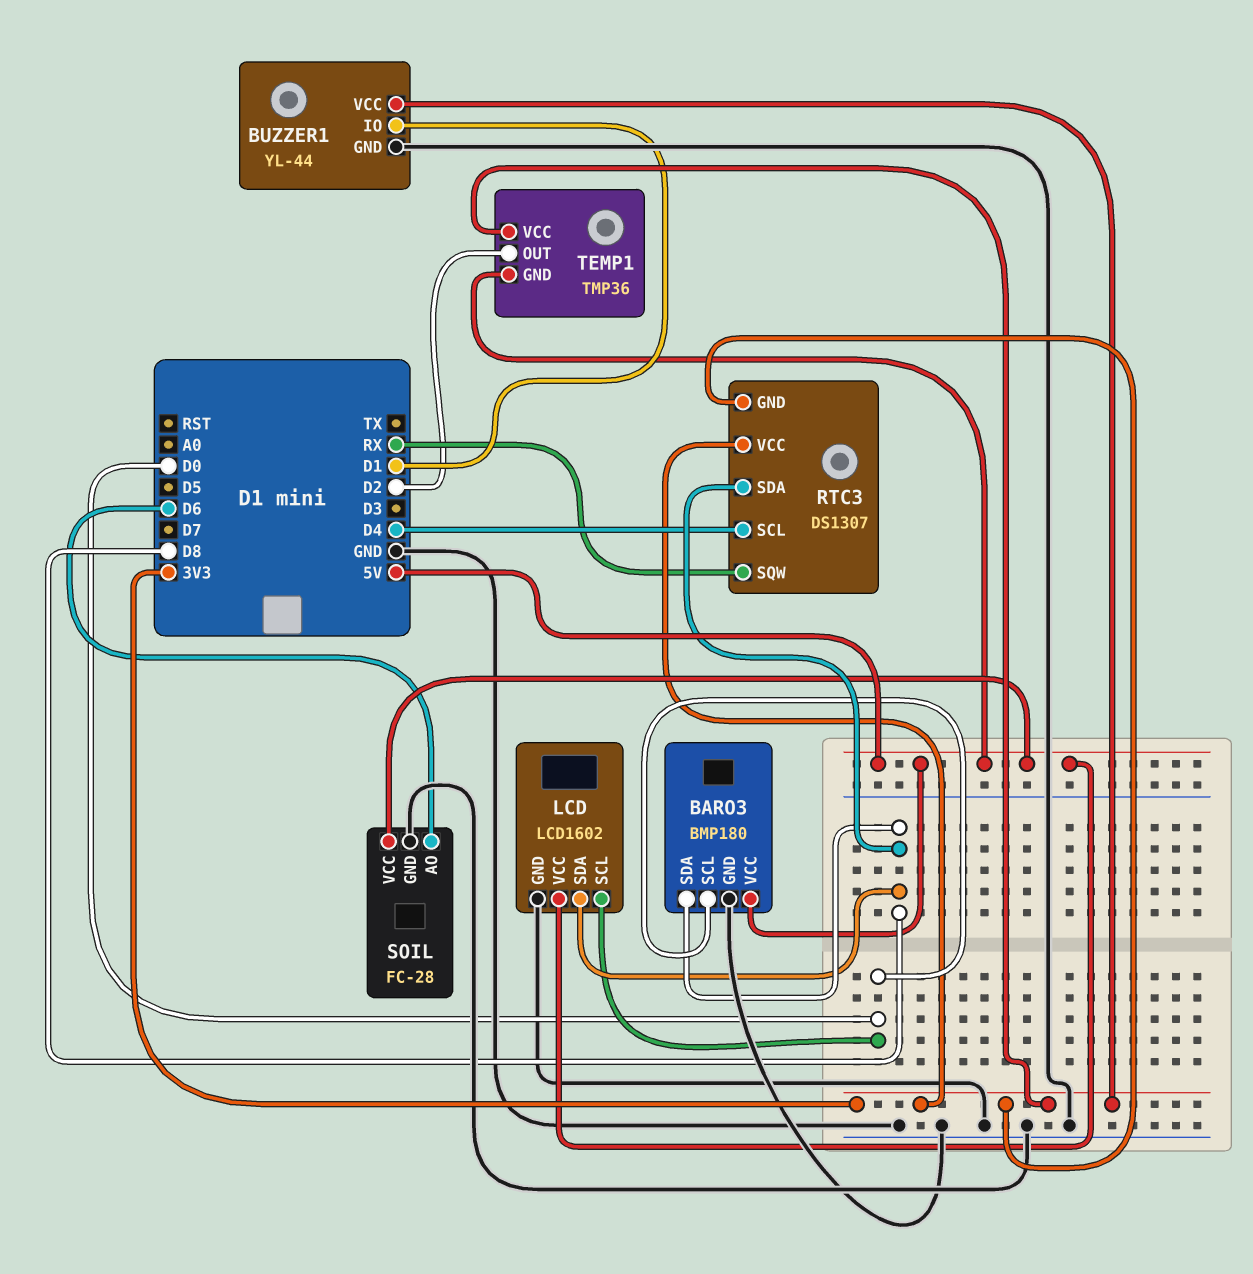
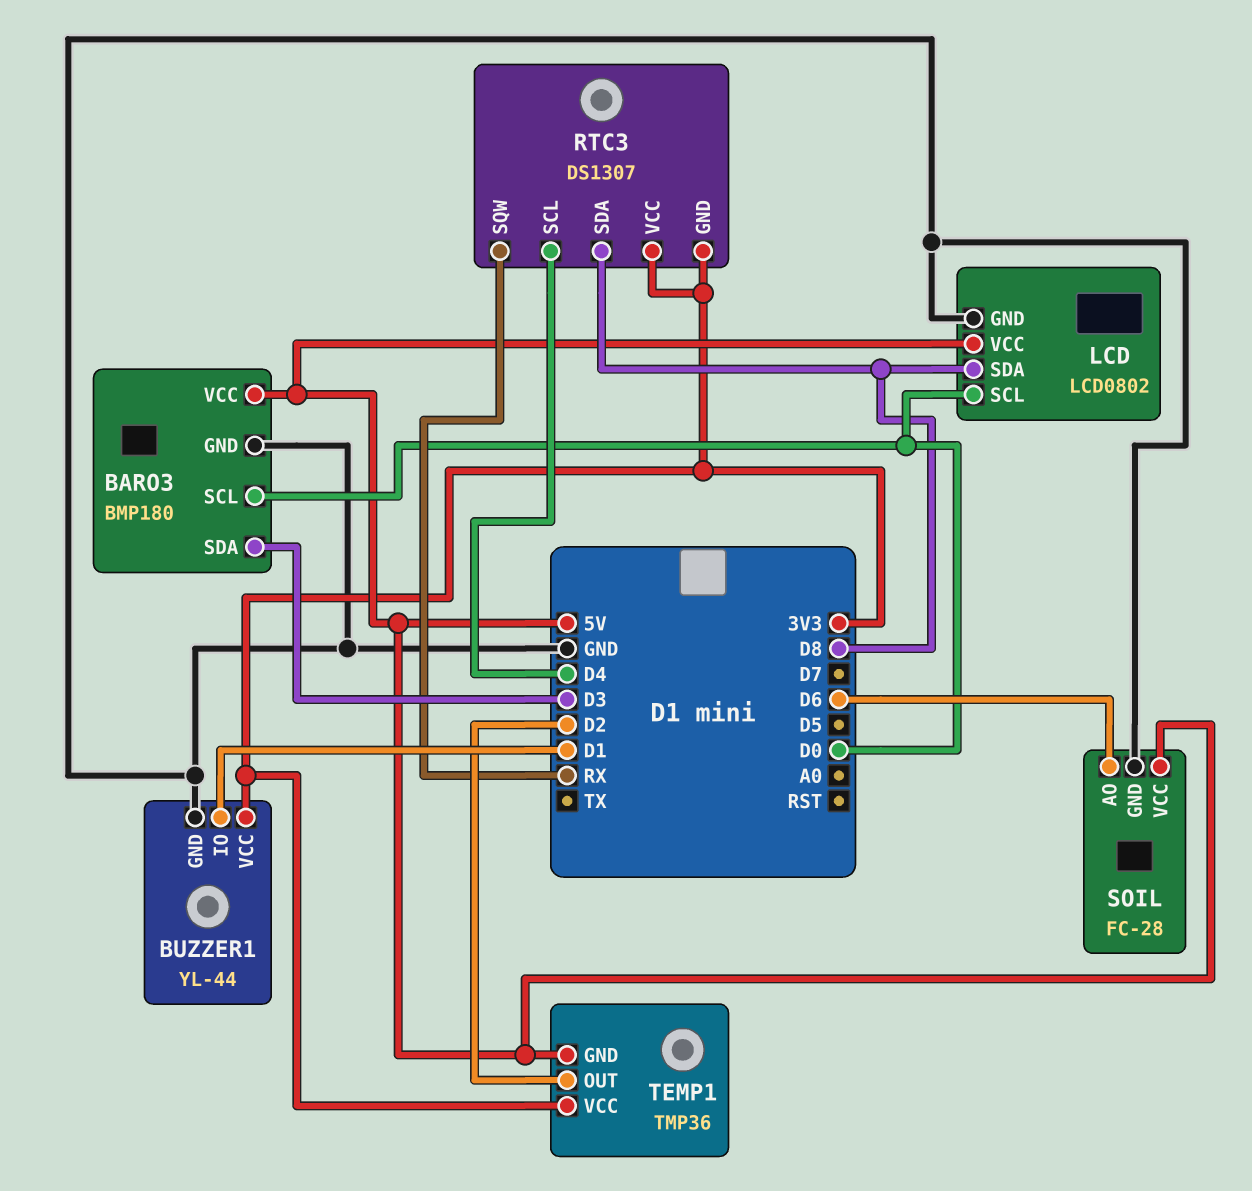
BARO3 pin SDA: D8 -> D3
LCD: LCD1602 -> LCD0802

